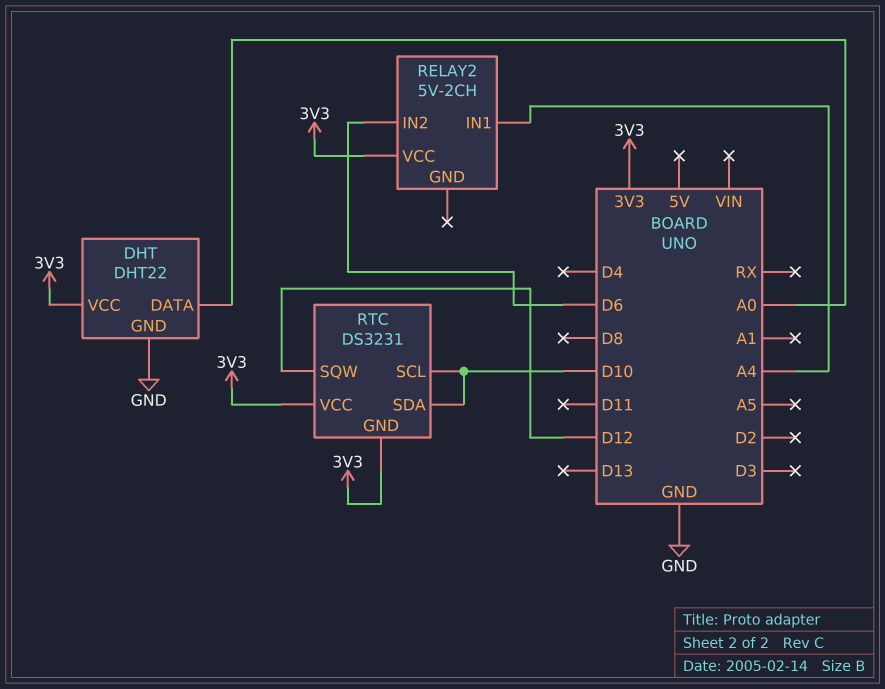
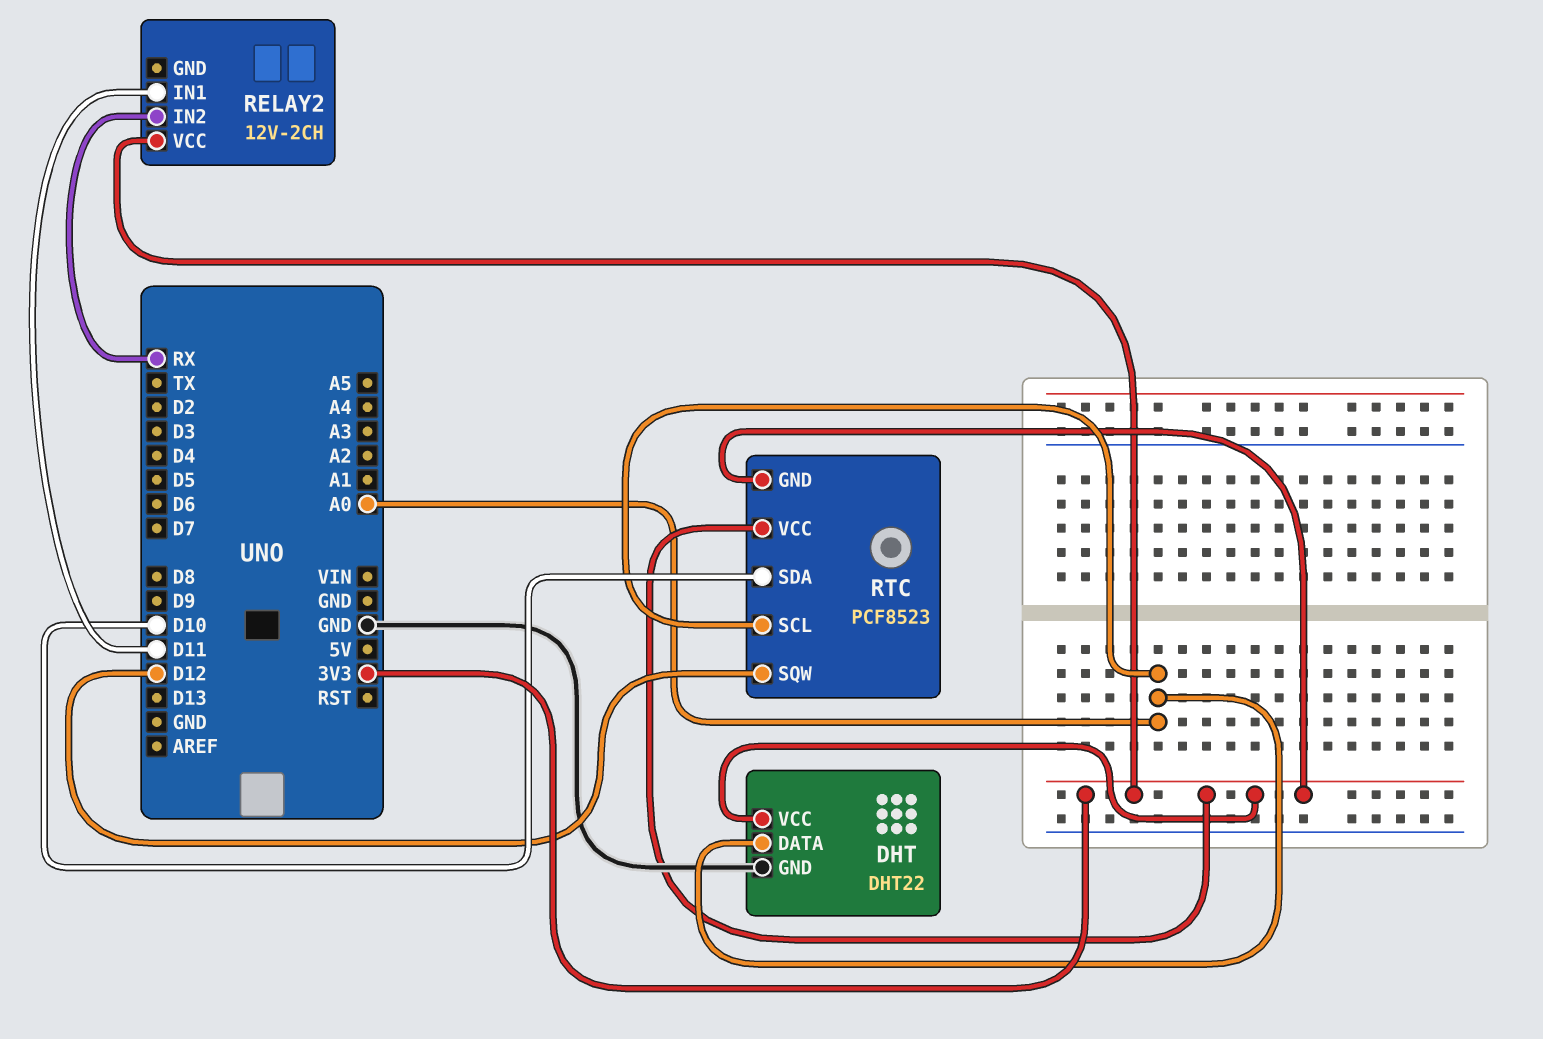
RELAY2: 5V-2CH -> 12V-2CH
RELAY2 pin IN1: A4 -> D11
RELAY2 pin IN2: D6 -> RX
RTC: DS3231 -> PCF8523
RTC pin SCL: D10 -> A0

